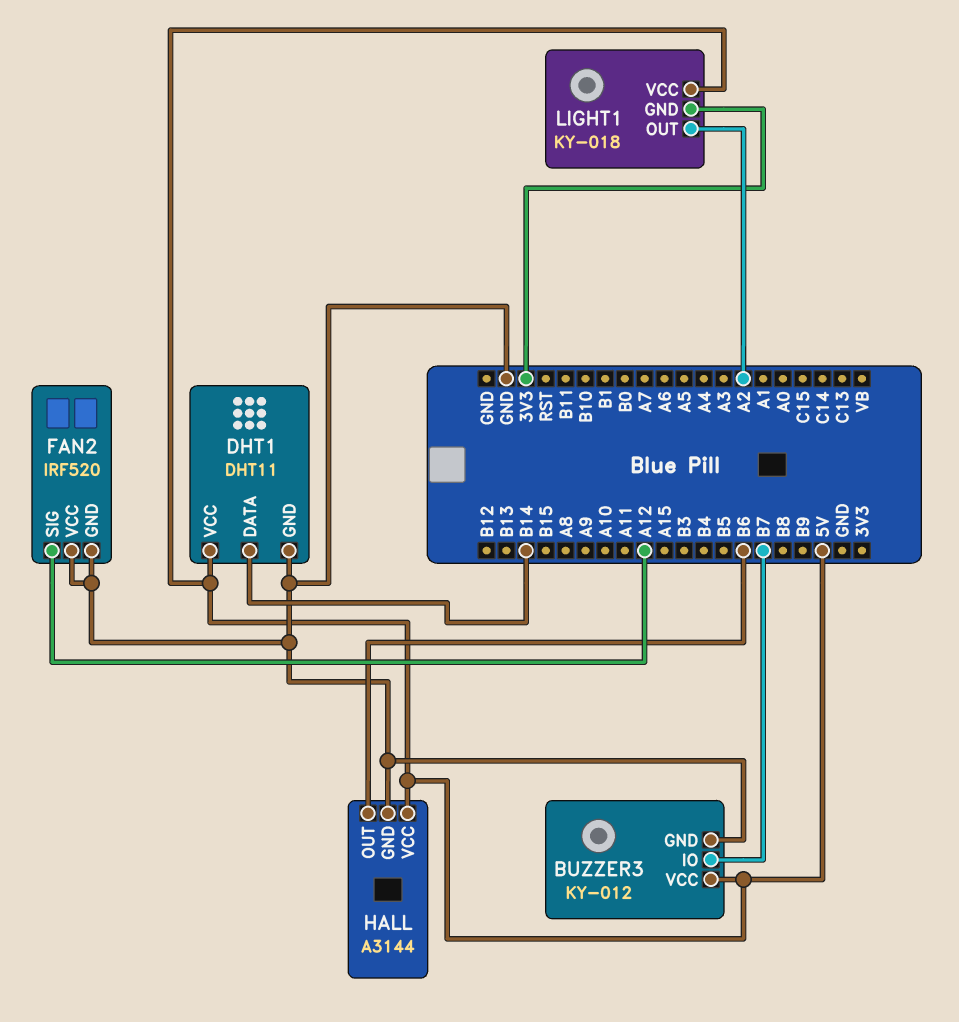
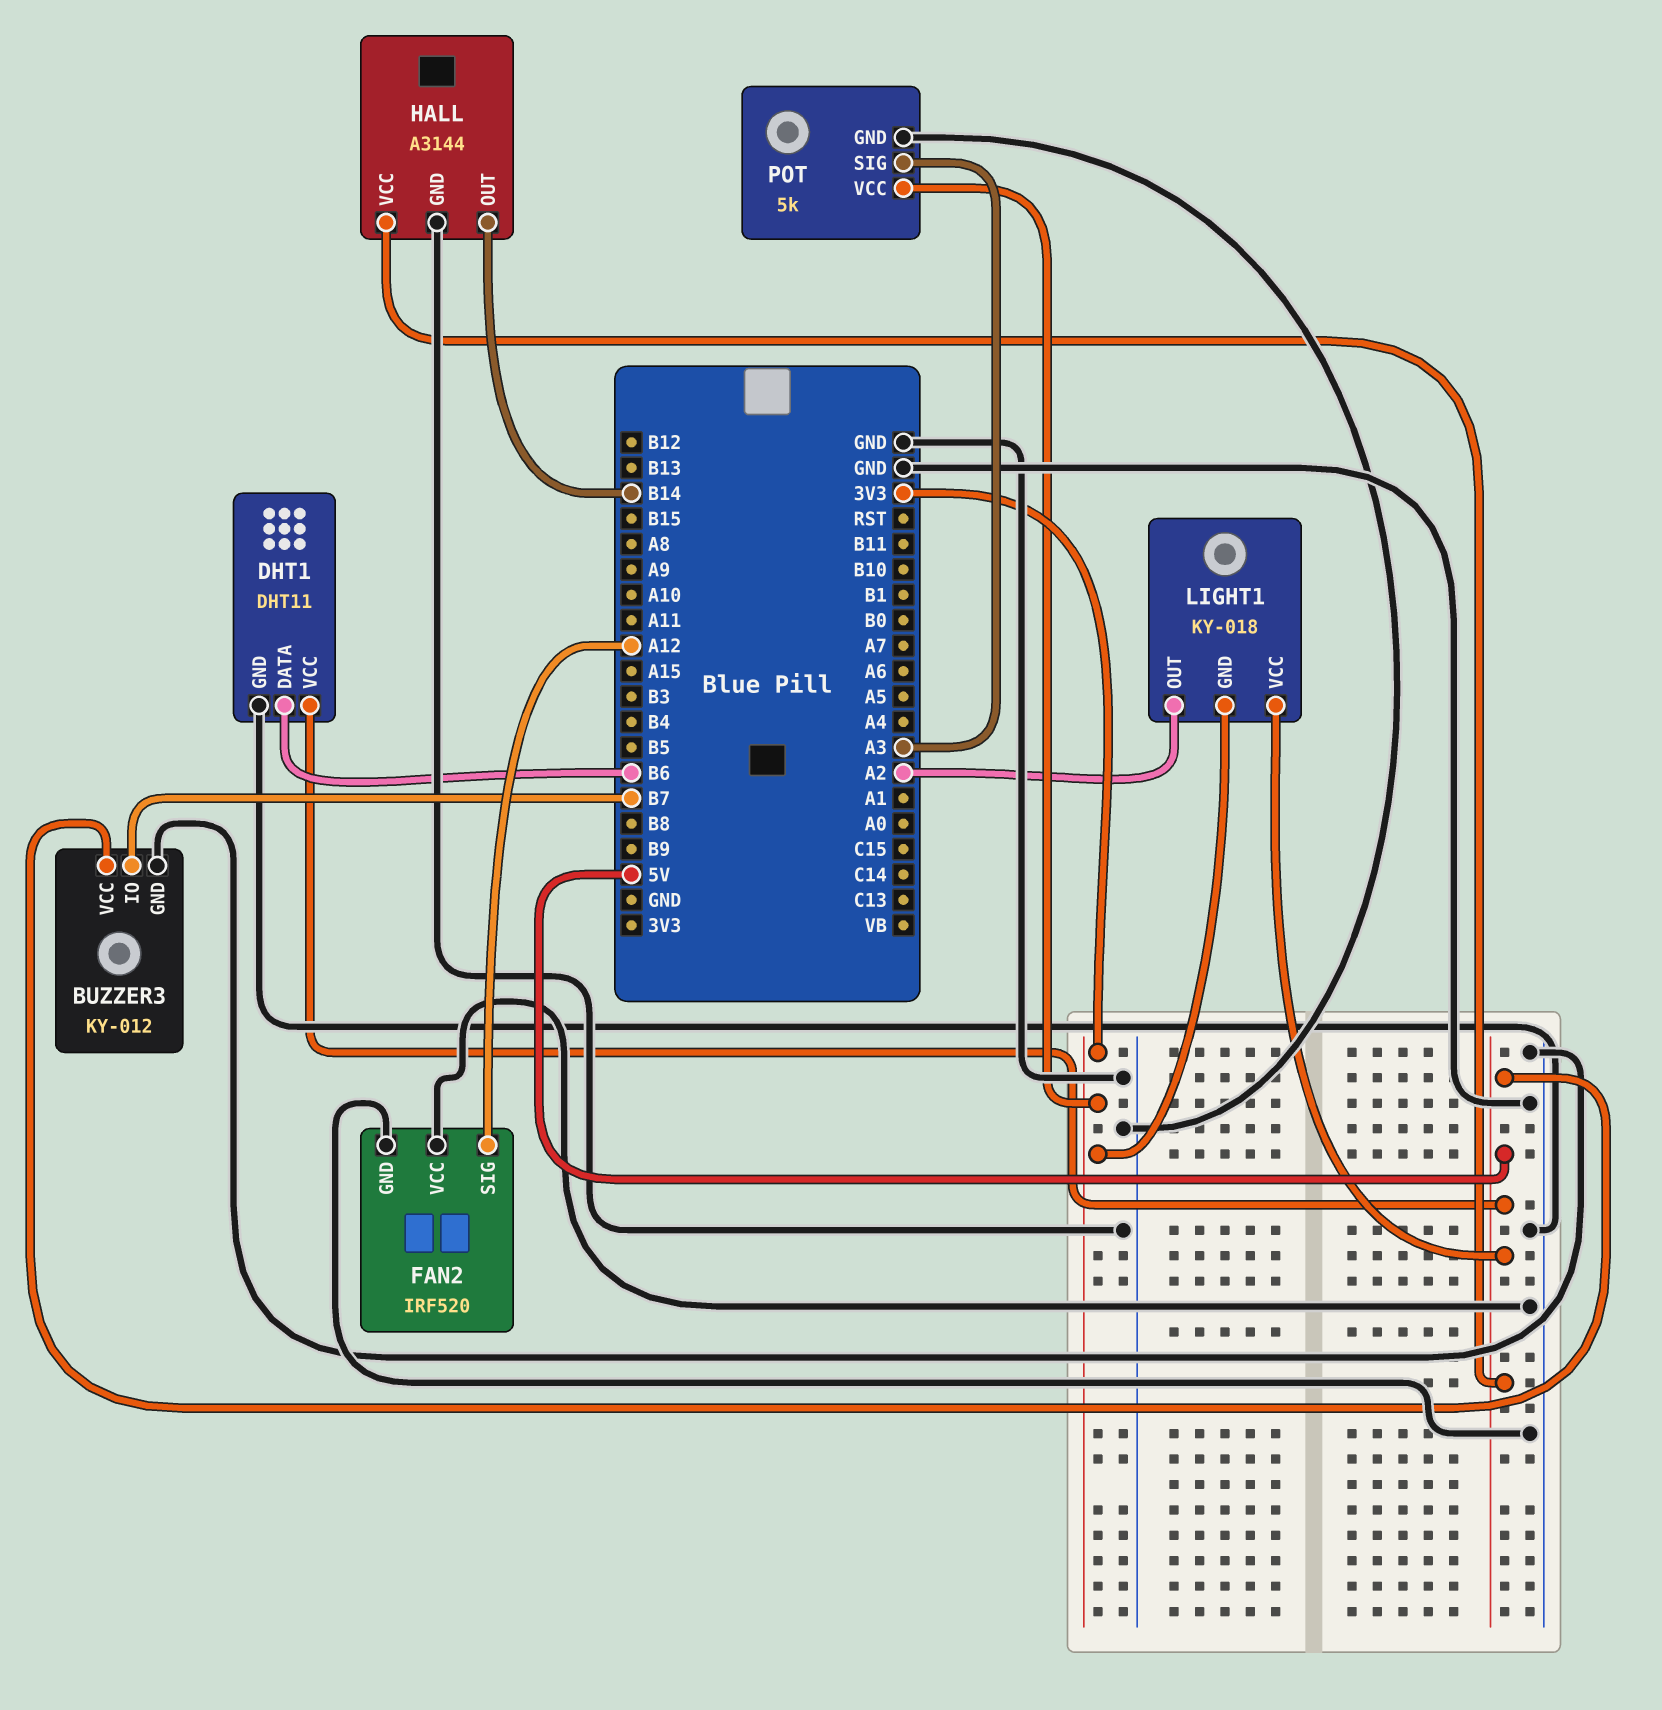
DHT1 pin DATA: B14 -> B6
HALL pin OUT: B6 -> B14
POT: none -> 5k
POT pin GND: none -> GND
POT pin SIG: none -> A3
POT pin VCC: none -> 3V3

